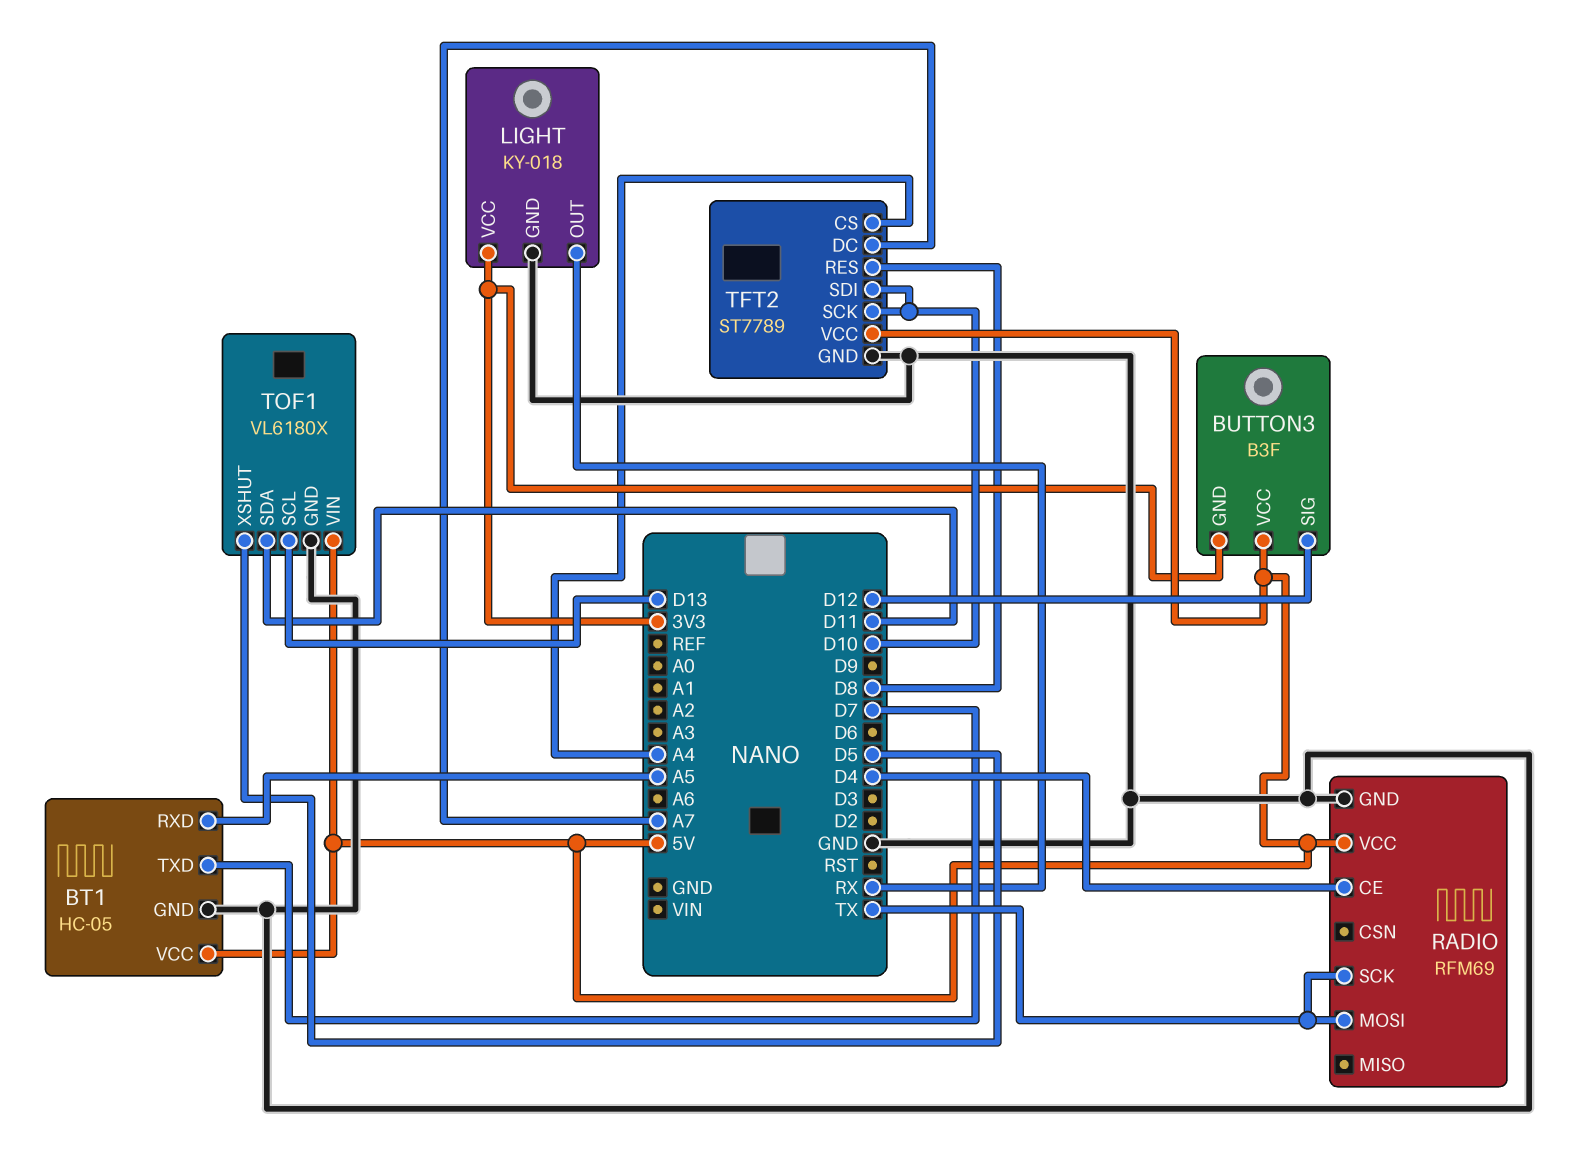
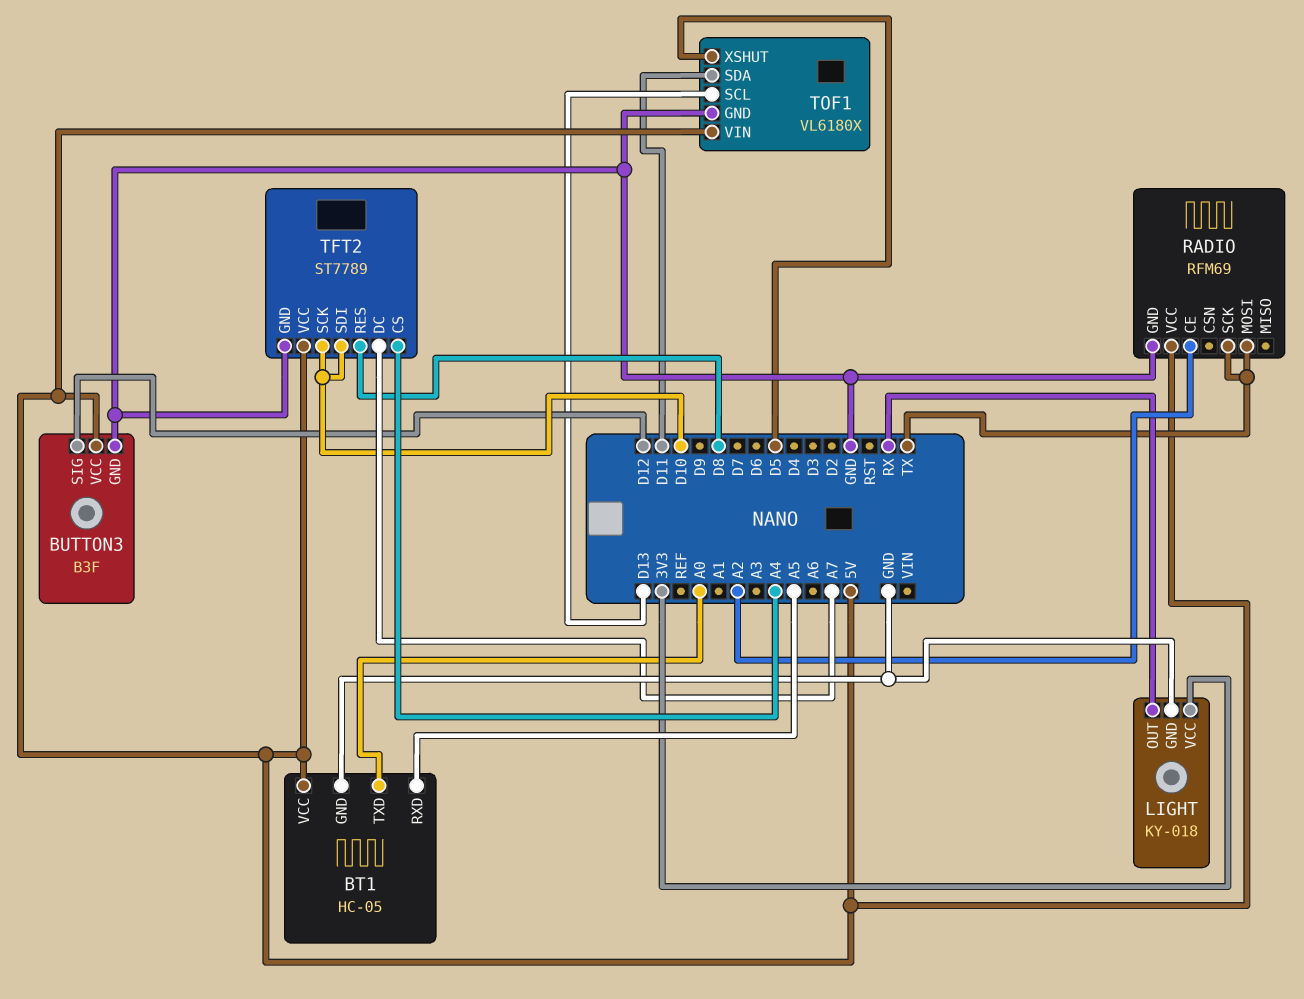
BT1 pin TXD: D7 -> A0
BUTTON3 pin GND: 3V3 -> GND
RADIO pin CE: D4 -> A2

